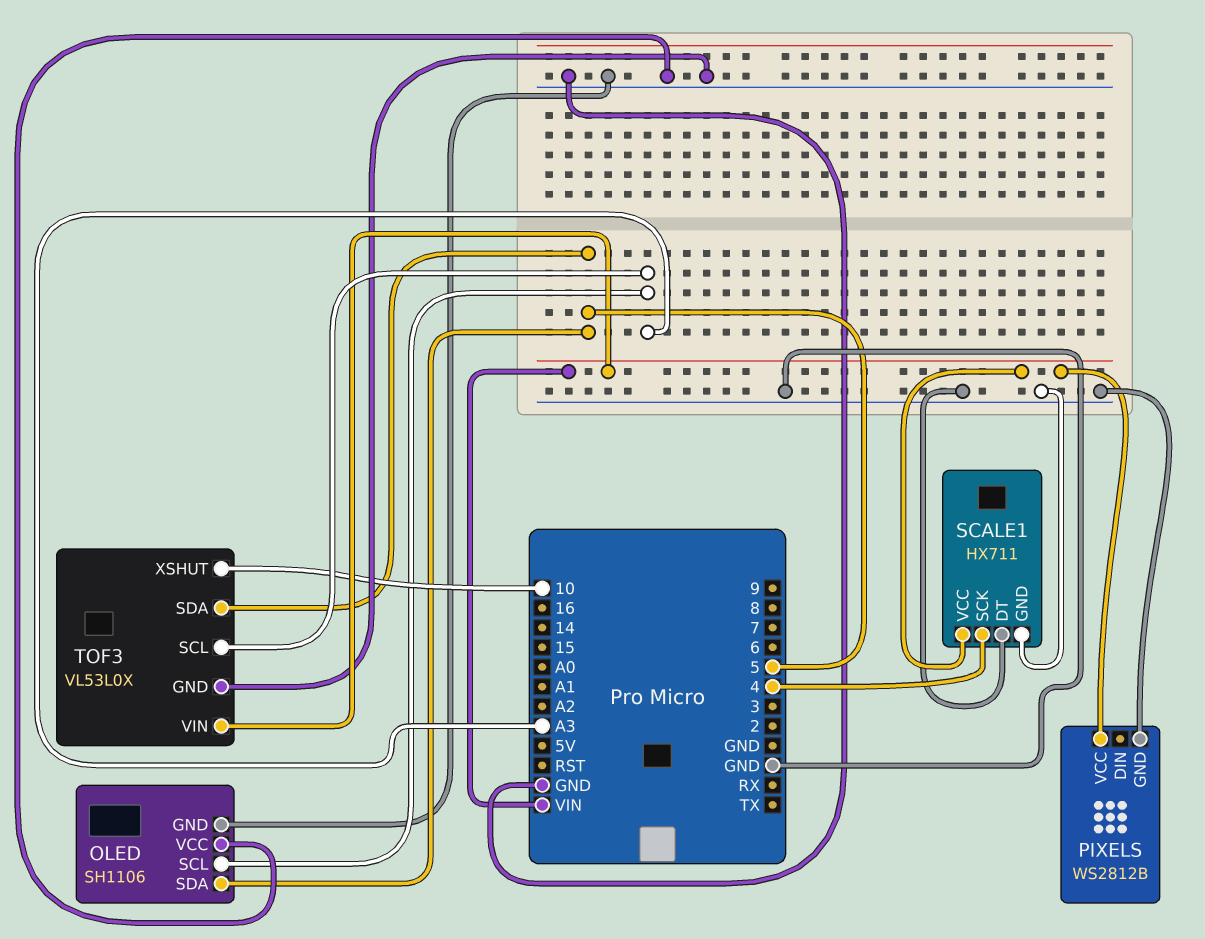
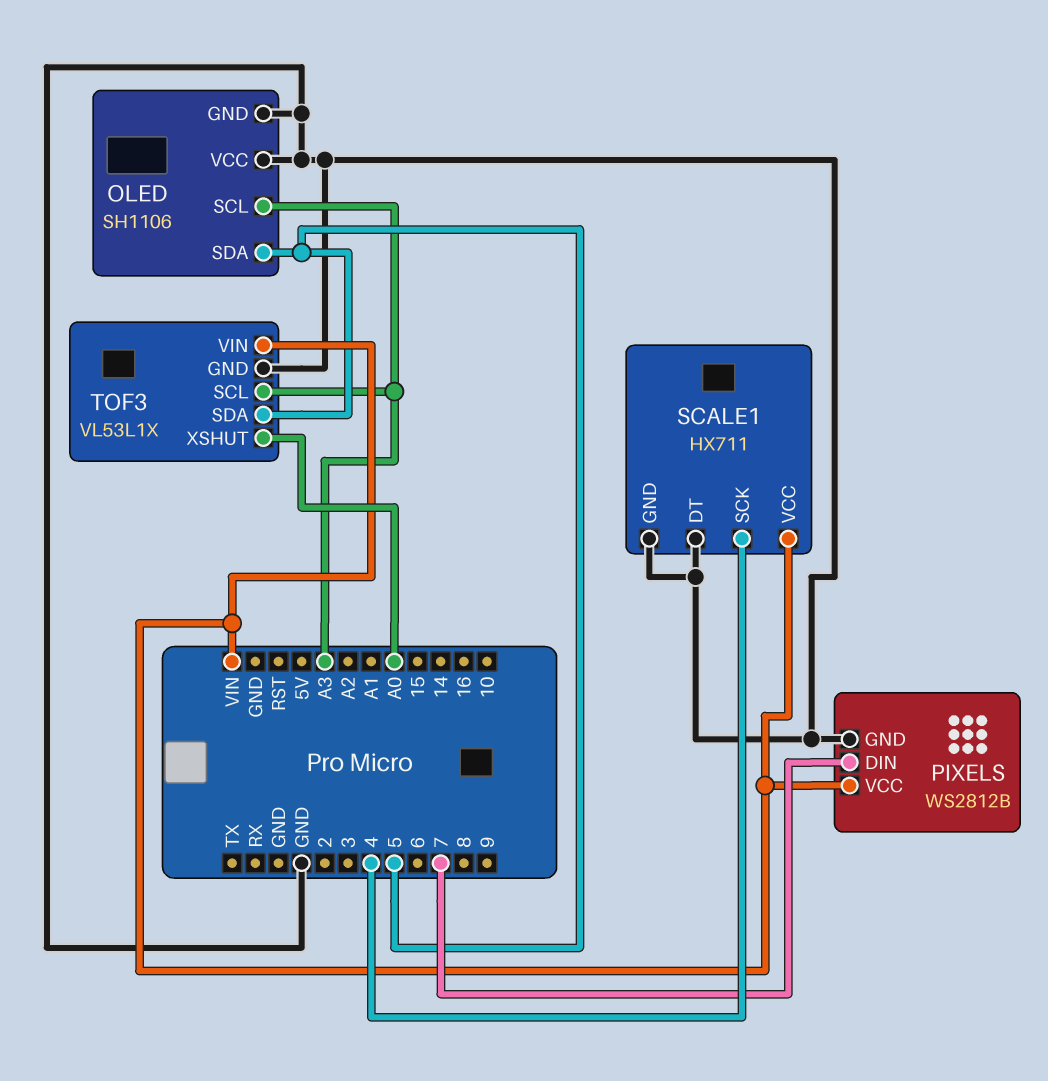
PIXELS pin DIN: none -> 7
TOF3: VL53L0X -> VL53L1X
TOF3 pin XSHUT: 10 -> A0

